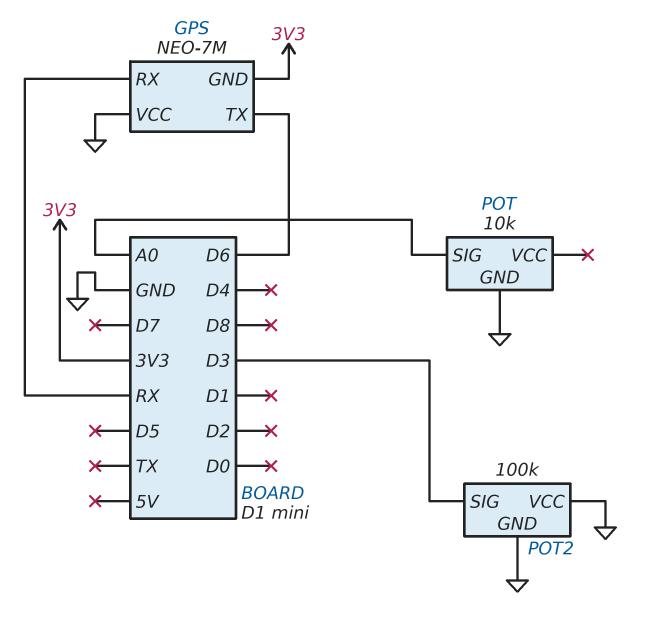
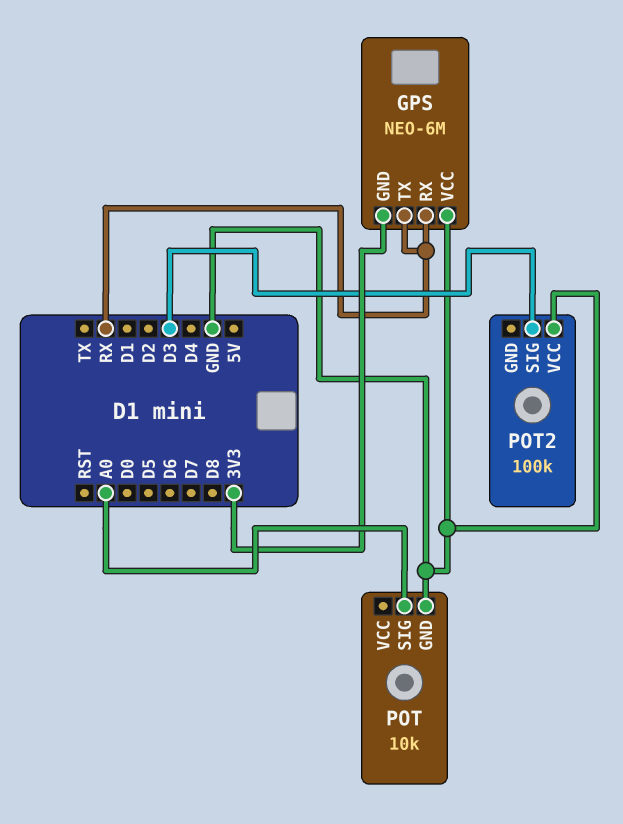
GPS: NEO-7M -> NEO-6M
GPS pin TX: D6 -> RX
POT2 pin GND: GND -> none

